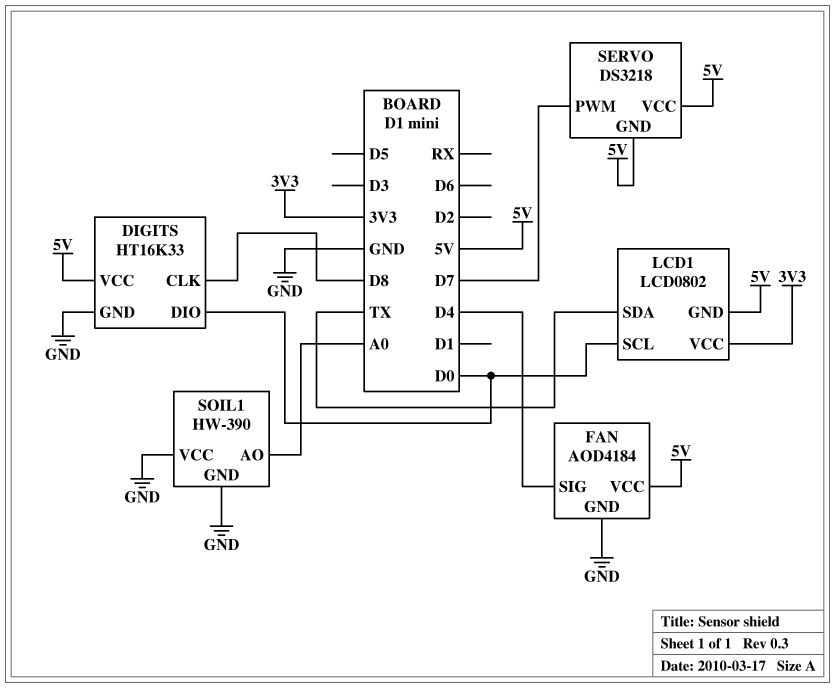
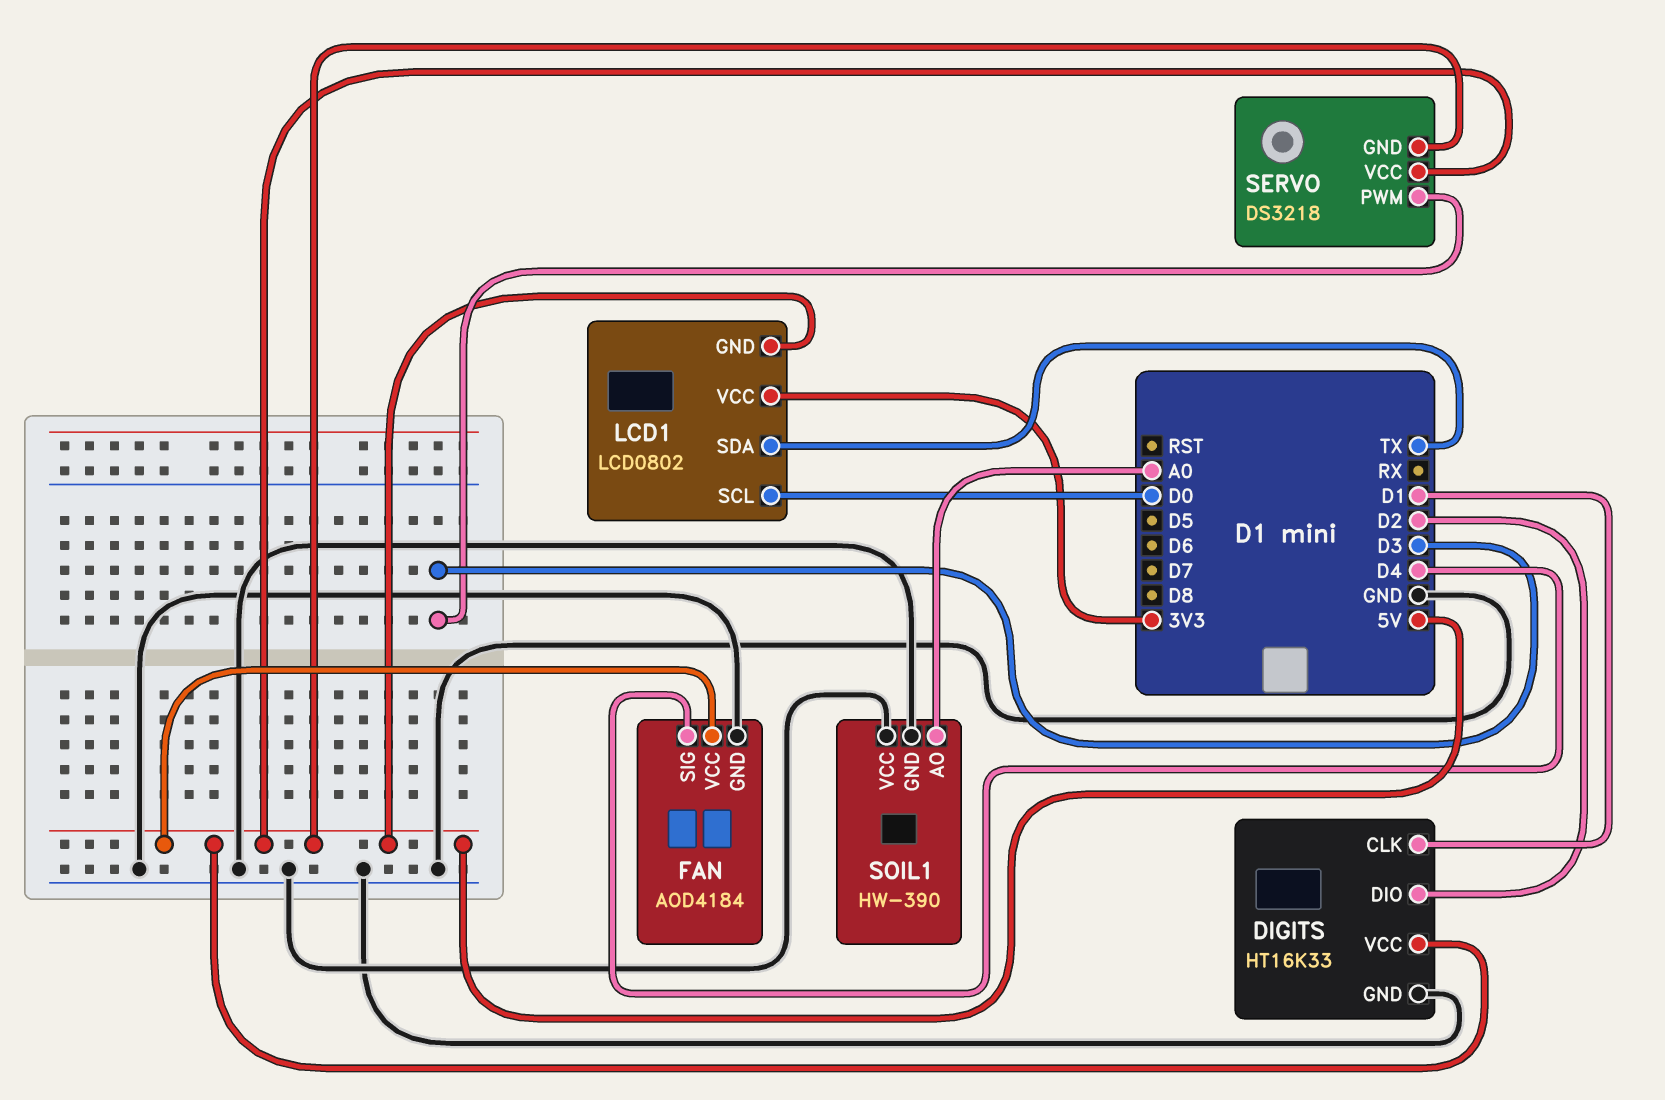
DIGITS pin CLK: D8 -> D1
DIGITS pin DIO: D0 -> D2
SERVO pin PWM: D7 -> D3

